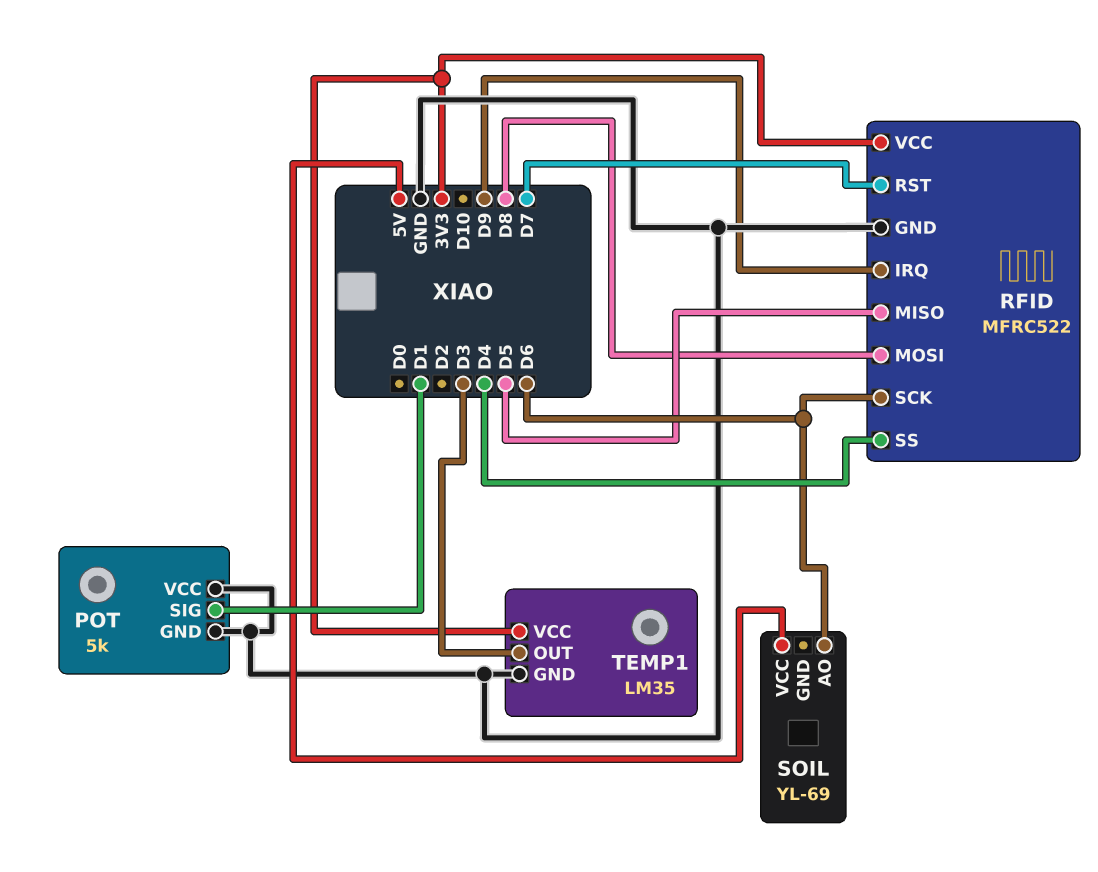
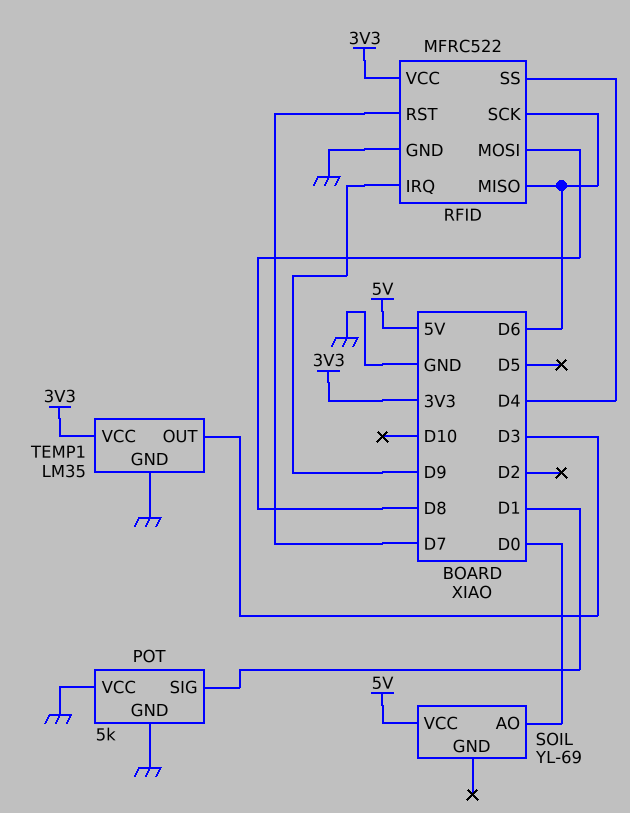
RFID pin MISO: D5 -> D6
SOIL pin AO: D6 -> D0

